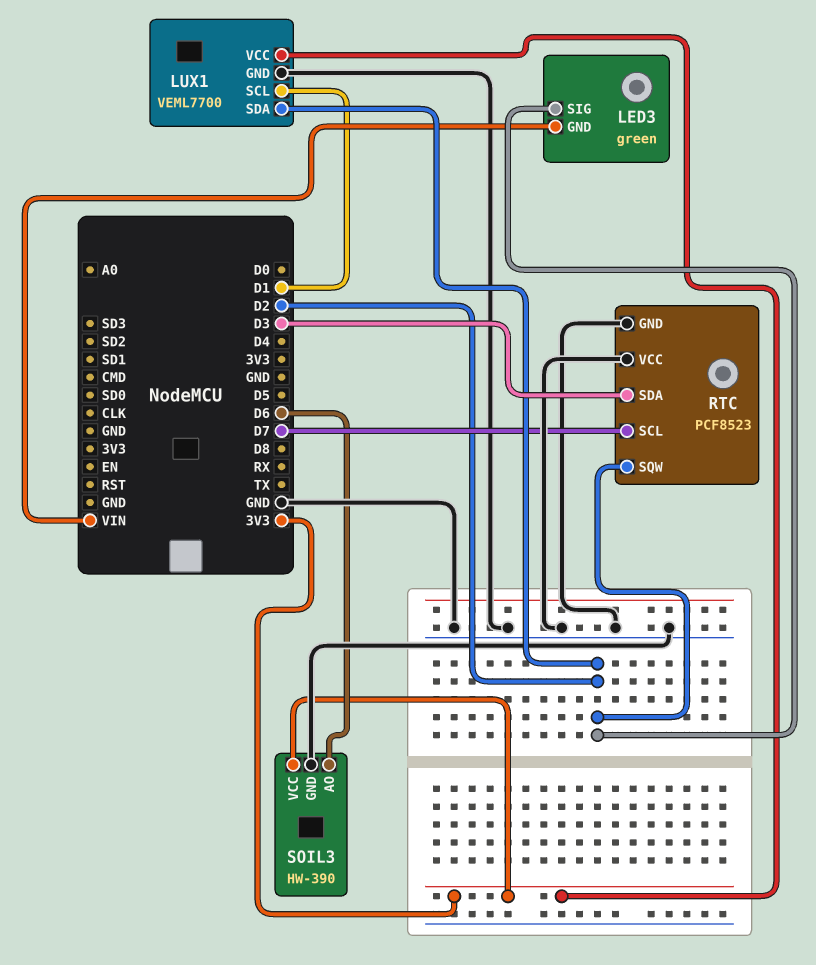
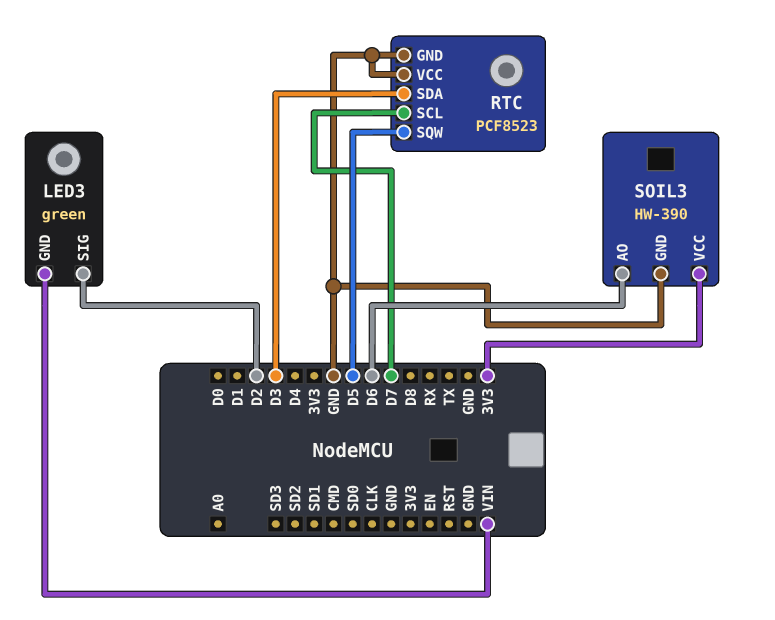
LUX1: VEML7700 -> none
LUX1 pin GND: GND -> none
LUX1 pin SCL: D1 -> none
LUX1 pin SDA: D2 -> none
LUX1 pin VCC: 3V3 -> none
RTC pin SQW: D2 -> D5

